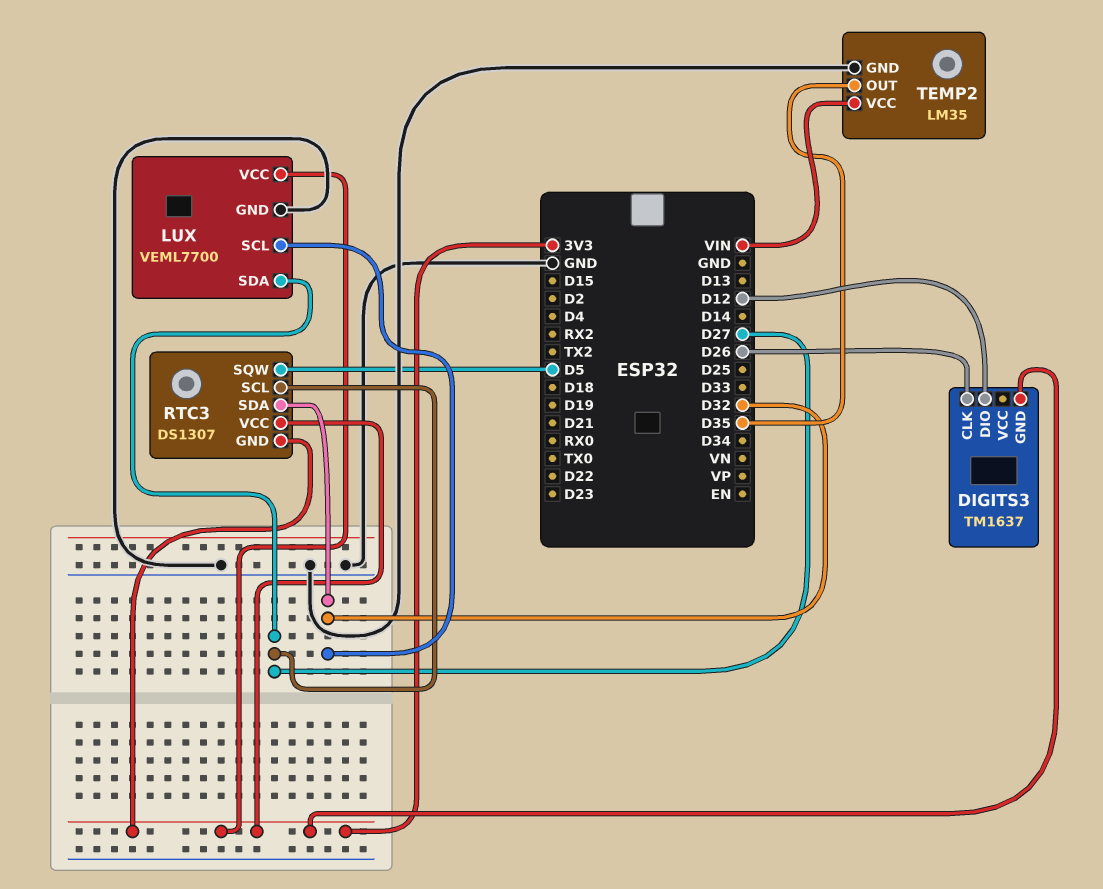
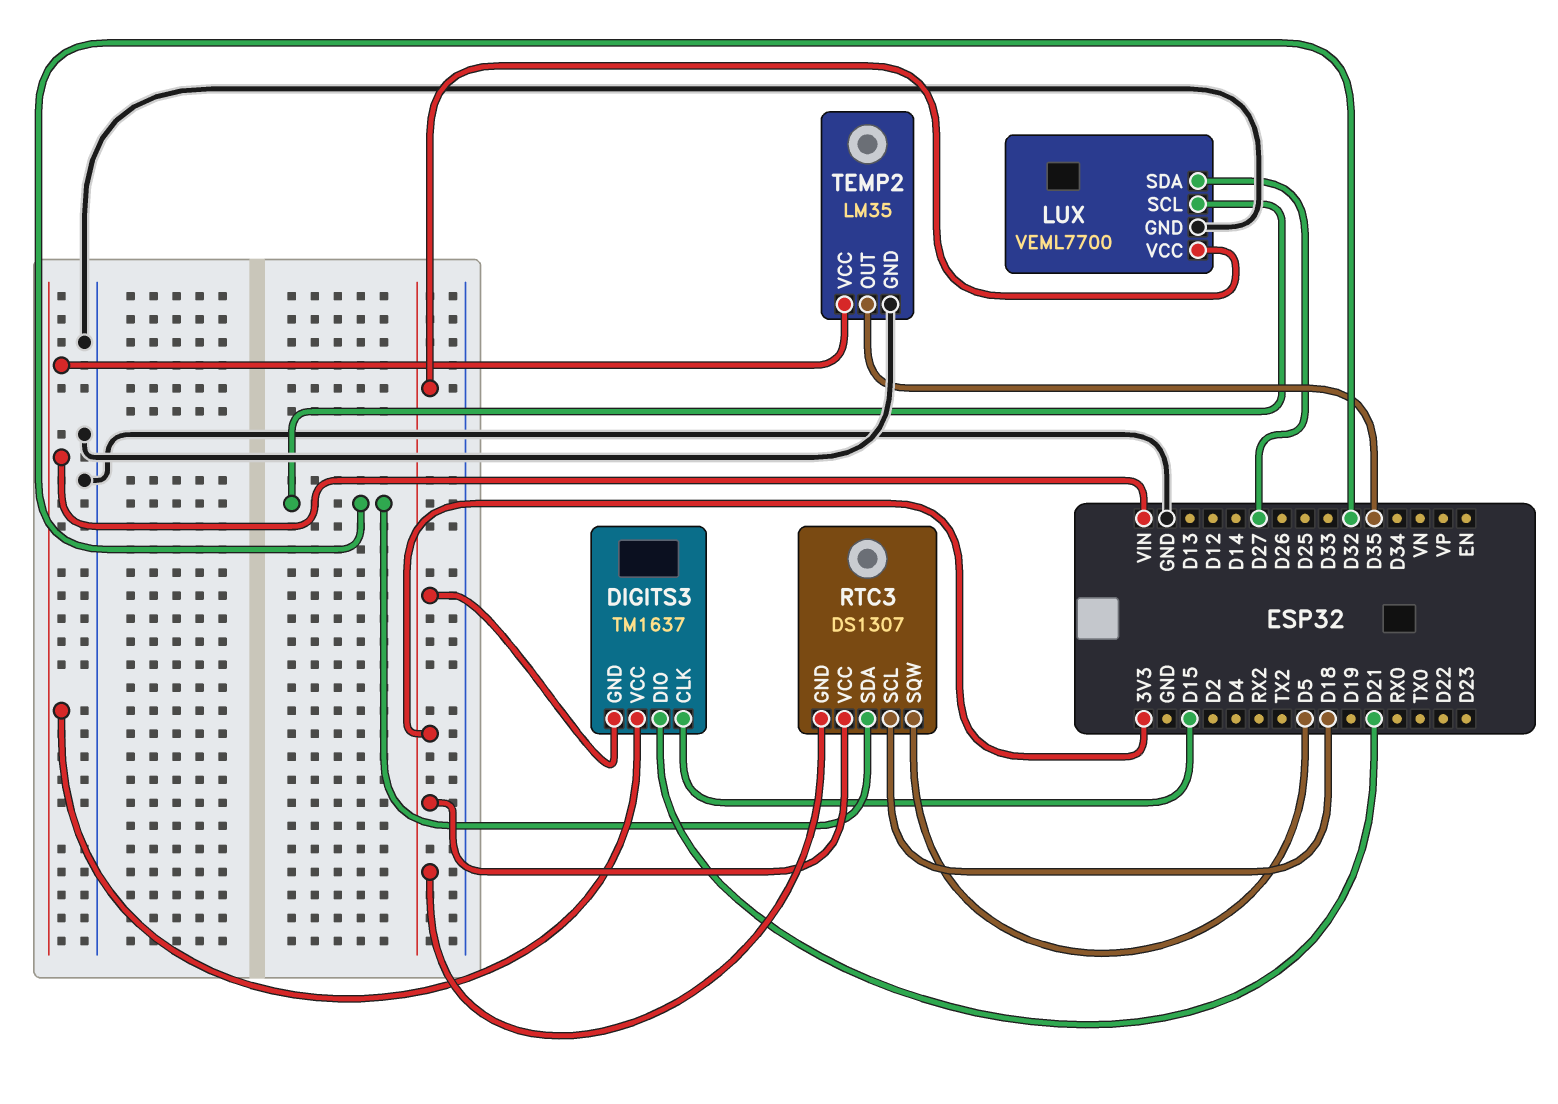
DIGITS3 pin CLK: D26 -> D15
DIGITS3 pin DIO: D12 -> D21
DIGITS3 pin VCC: none -> VIN
RTC3 pin SCL: D27 -> D18

